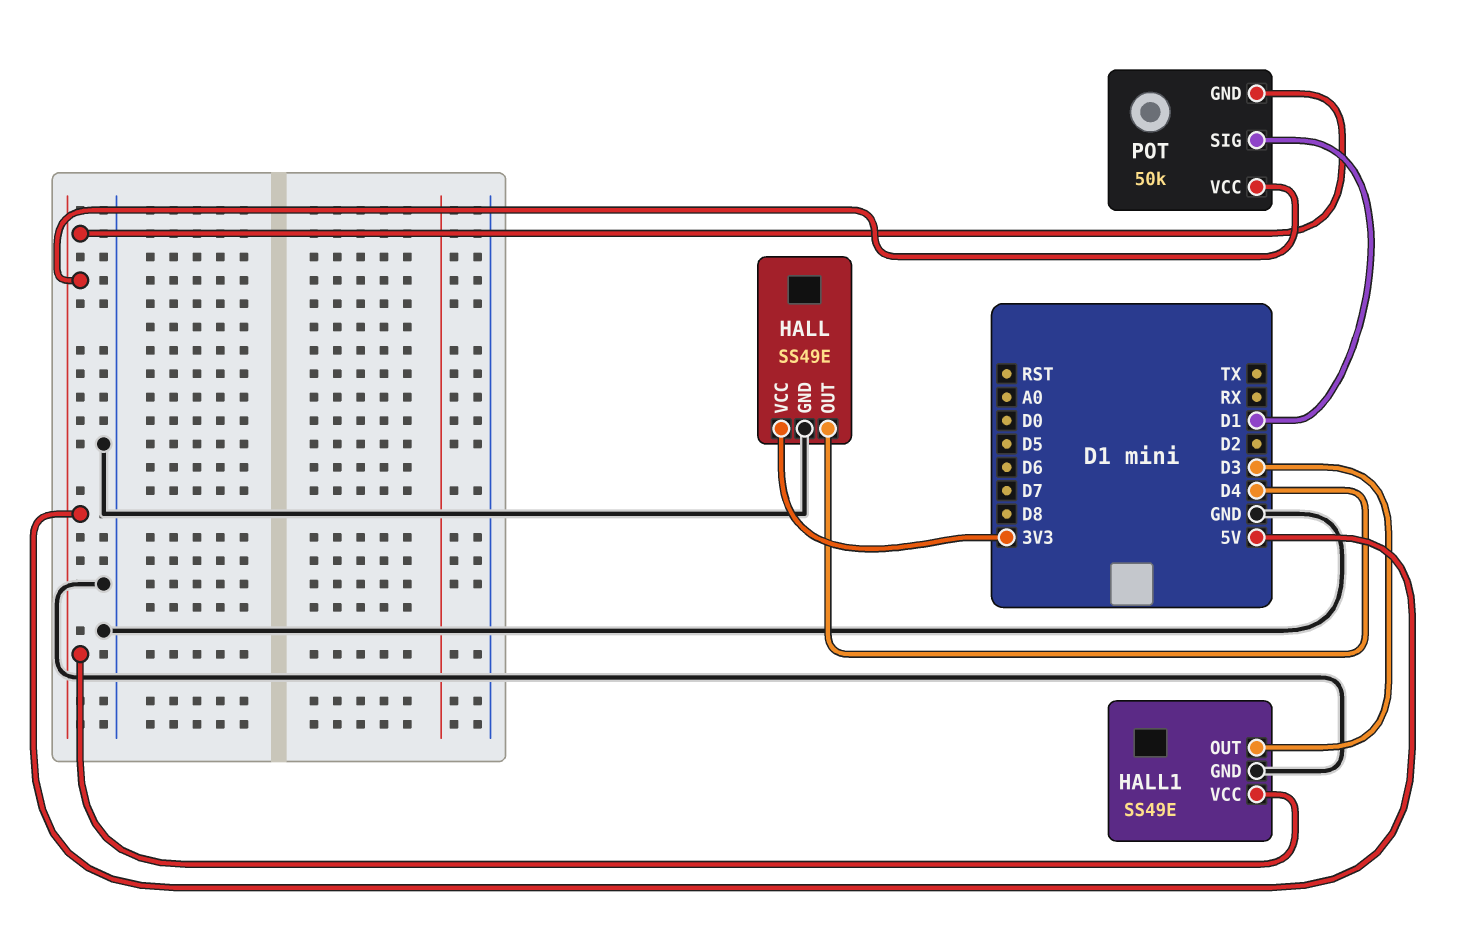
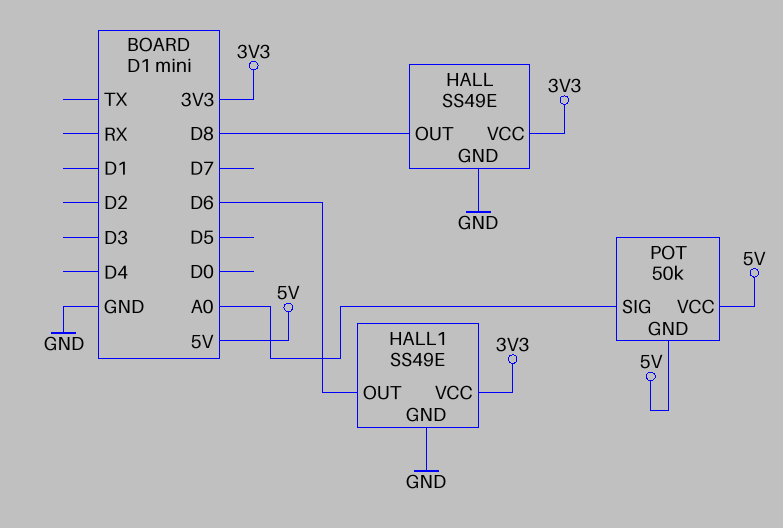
HALL pin OUT: D4 -> D8
HALL1 pin OUT: D3 -> D6
HALL1 pin VCC: 5V -> 3V3
POT pin SIG: D1 -> A0

